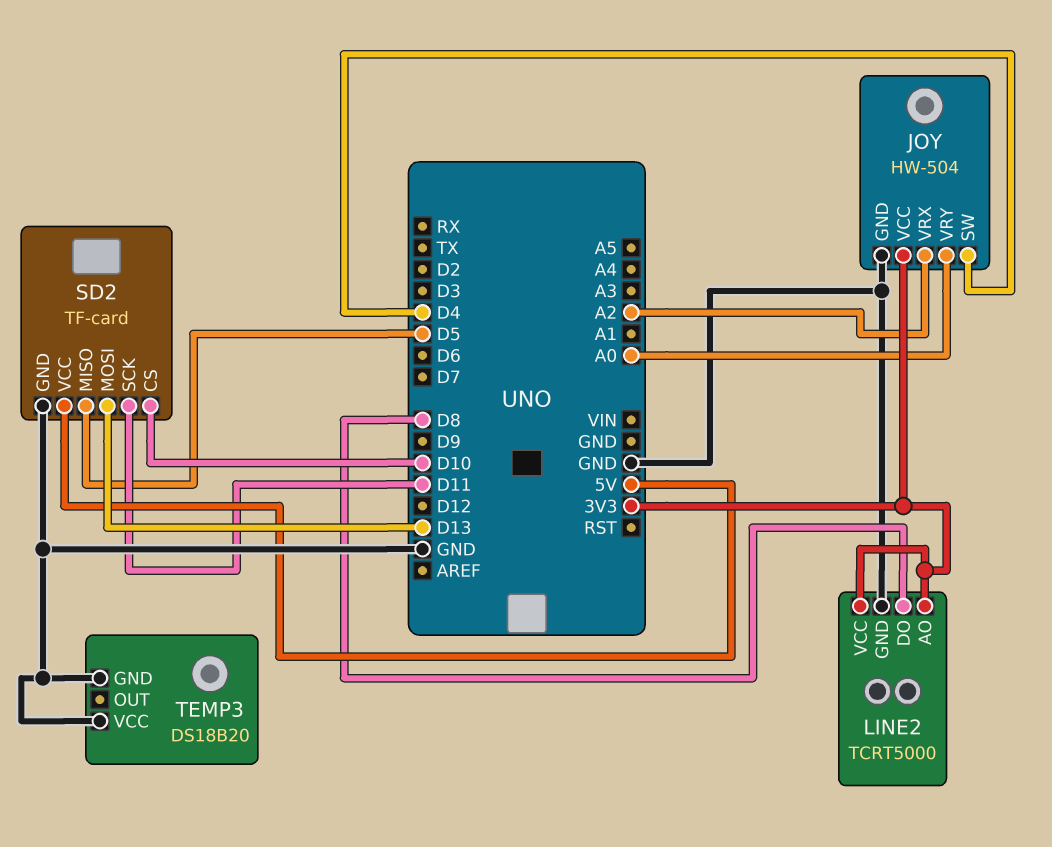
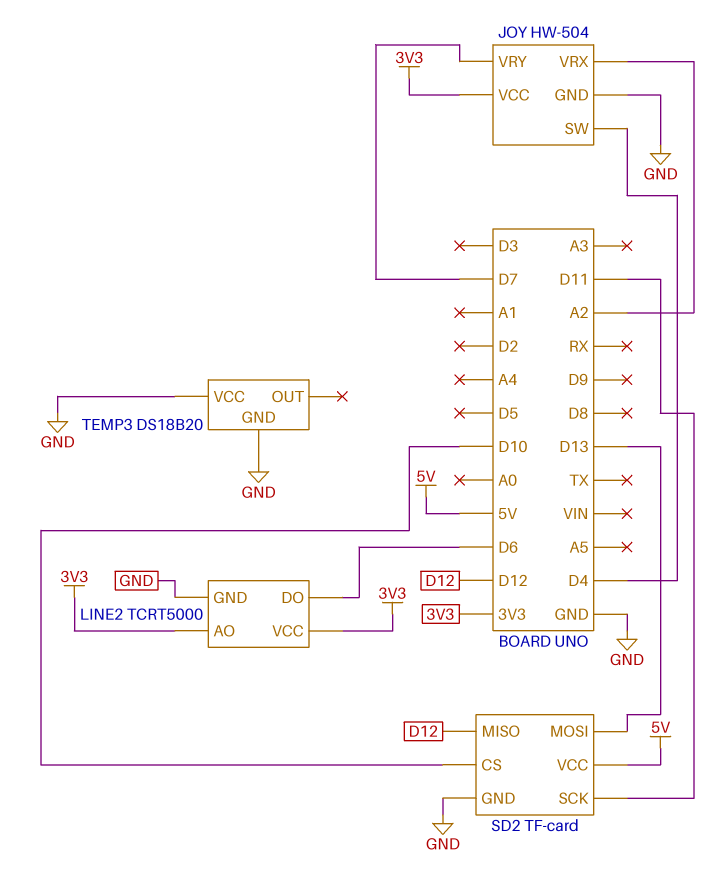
JOY pin VRY: A0 -> D7
LINE2 pin DO: D8 -> D6
SD2 pin MISO: D5 -> D12

